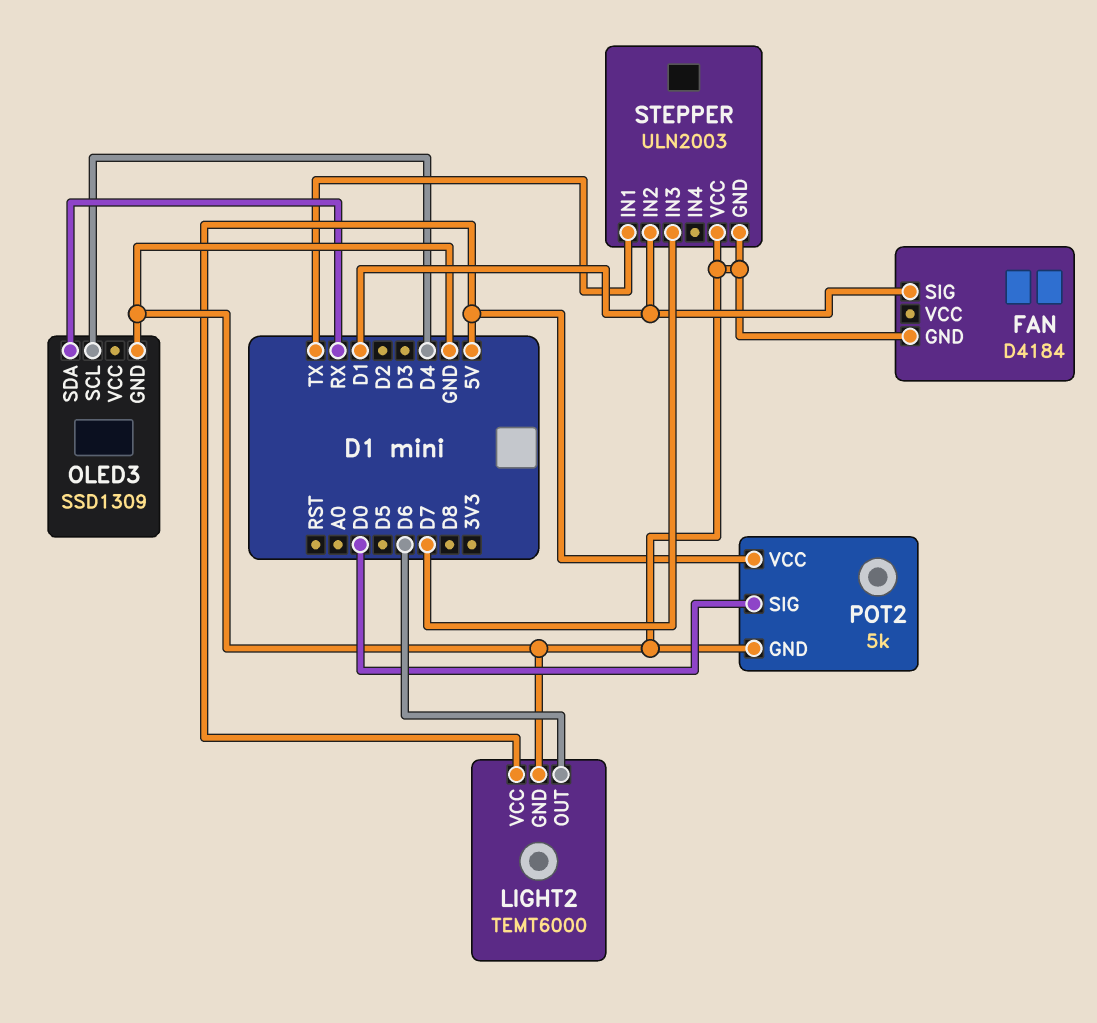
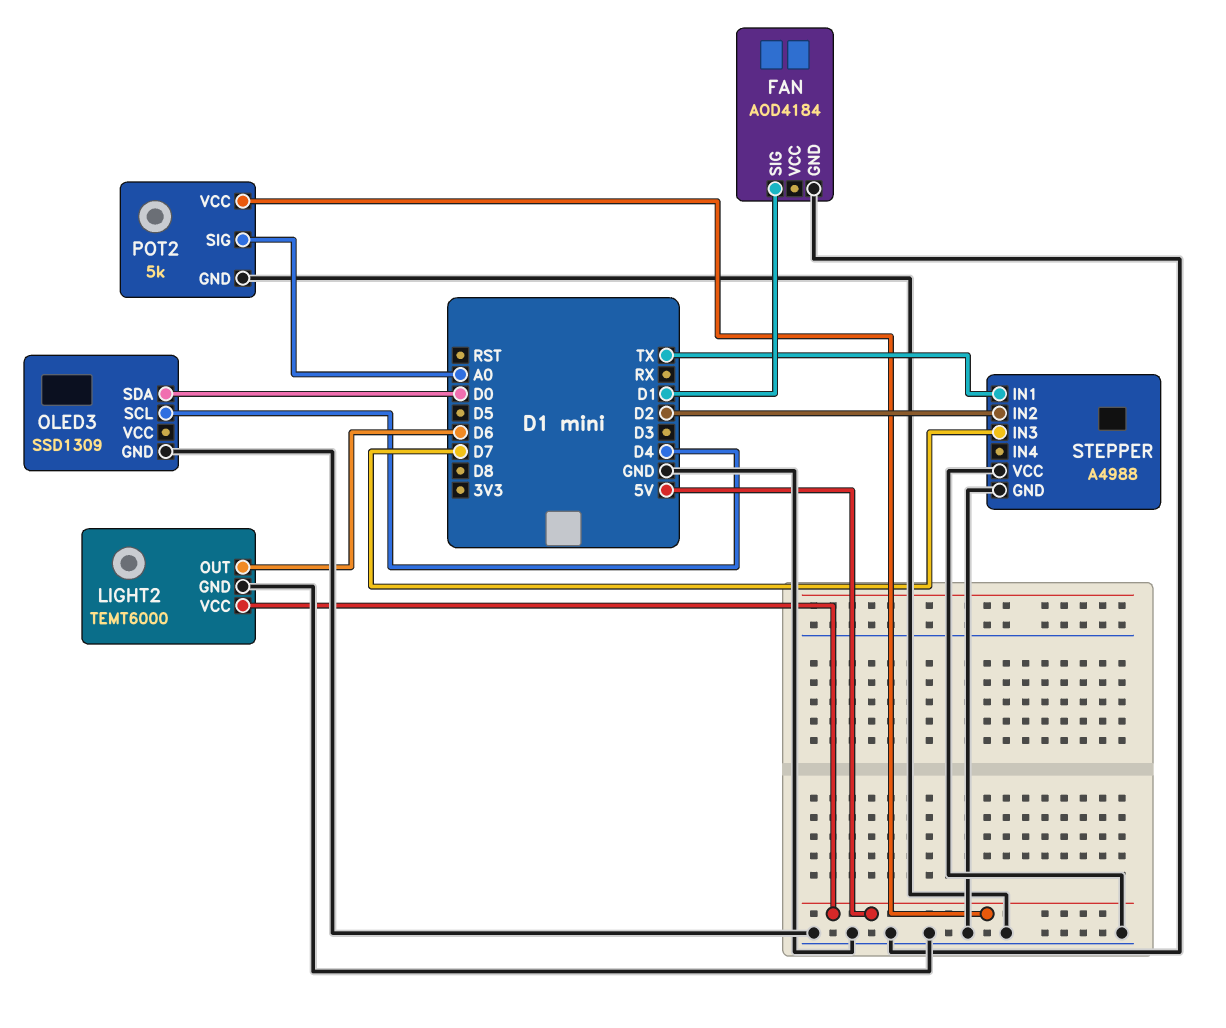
FAN: D4184 -> AOD4184
OLED3 pin SDA: RX -> D0
POT2 pin SIG: D0 -> A0
STEPPER: ULN2003 -> A4988
STEPPER pin IN2: D1 -> D2

